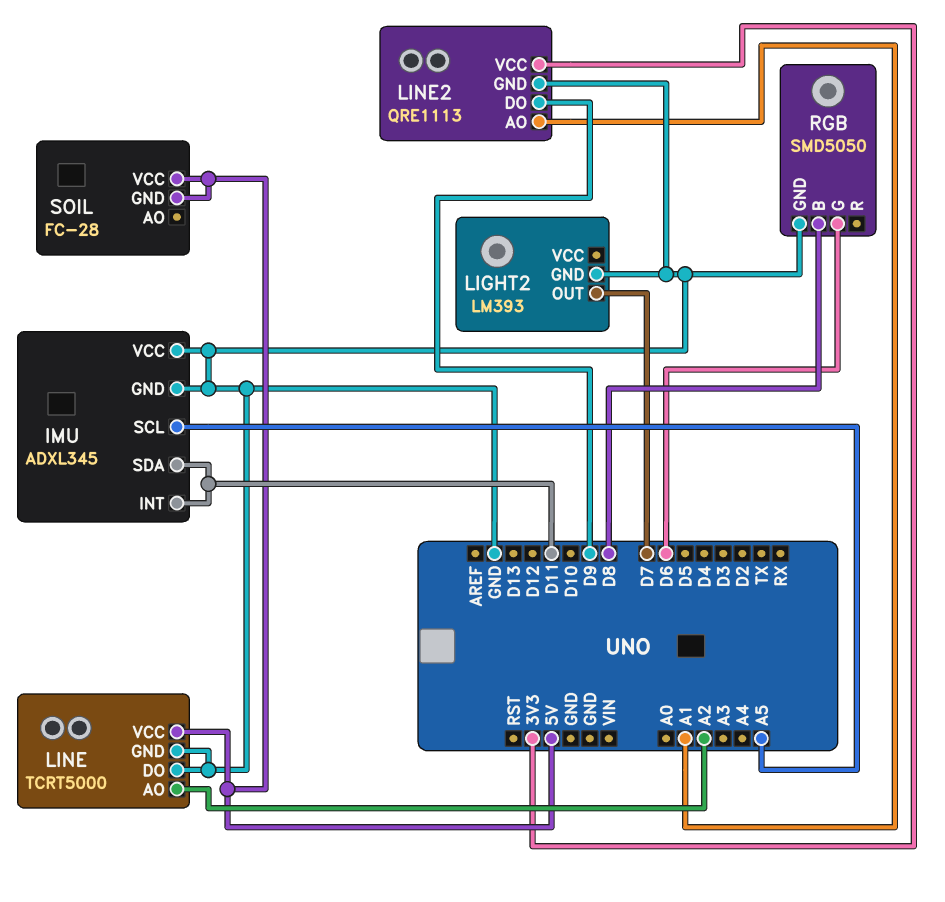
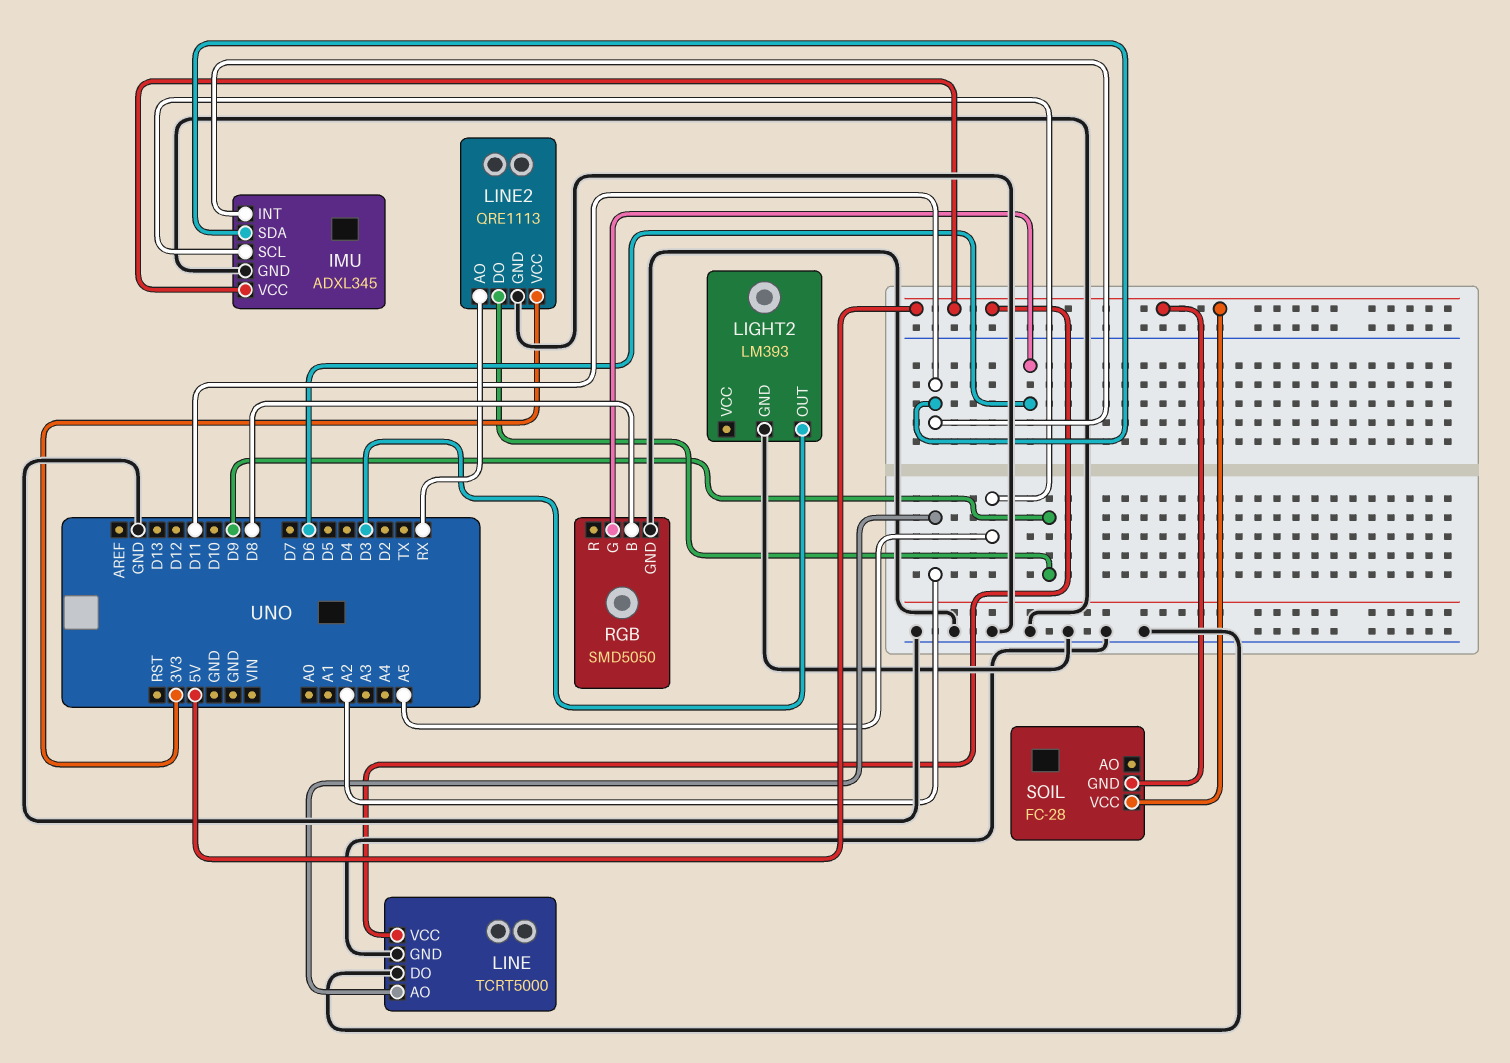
IMU pin VCC: GND -> 5V
LIGHT2 pin OUT: D7 -> D3
LINE2 pin AO: A1 -> RX

